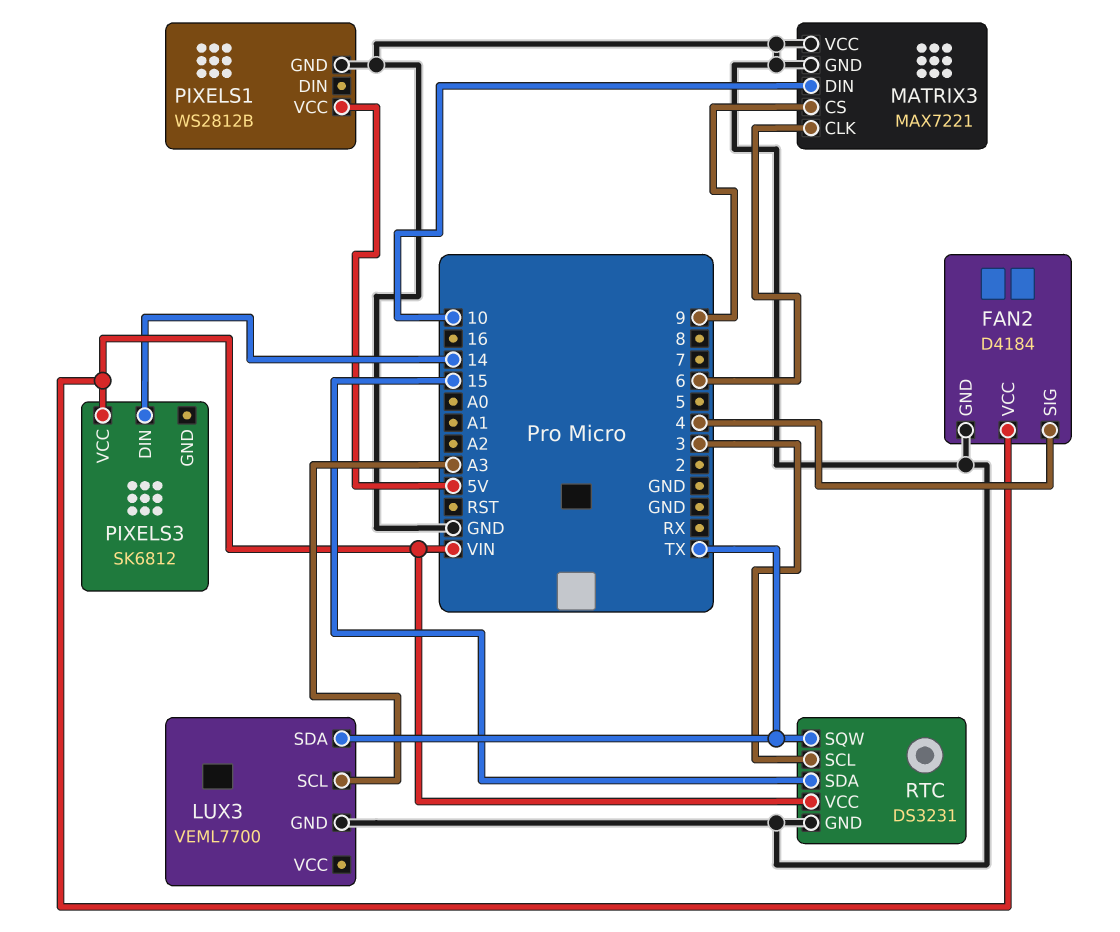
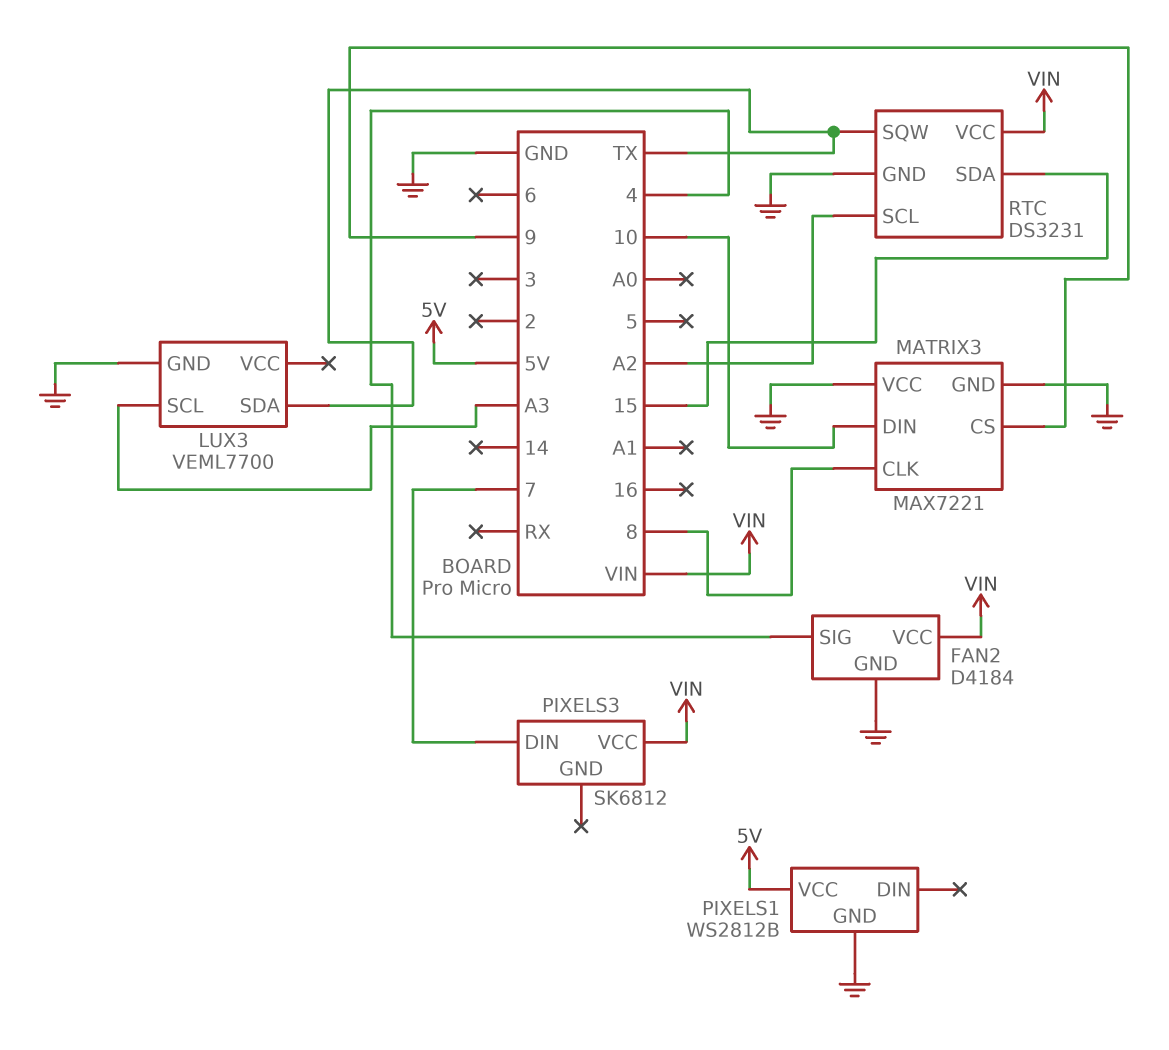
MATRIX3 pin CLK: 6 -> 8
PIXELS3 pin DIN: 14 -> 7
RTC pin SCL: 3 -> A2

